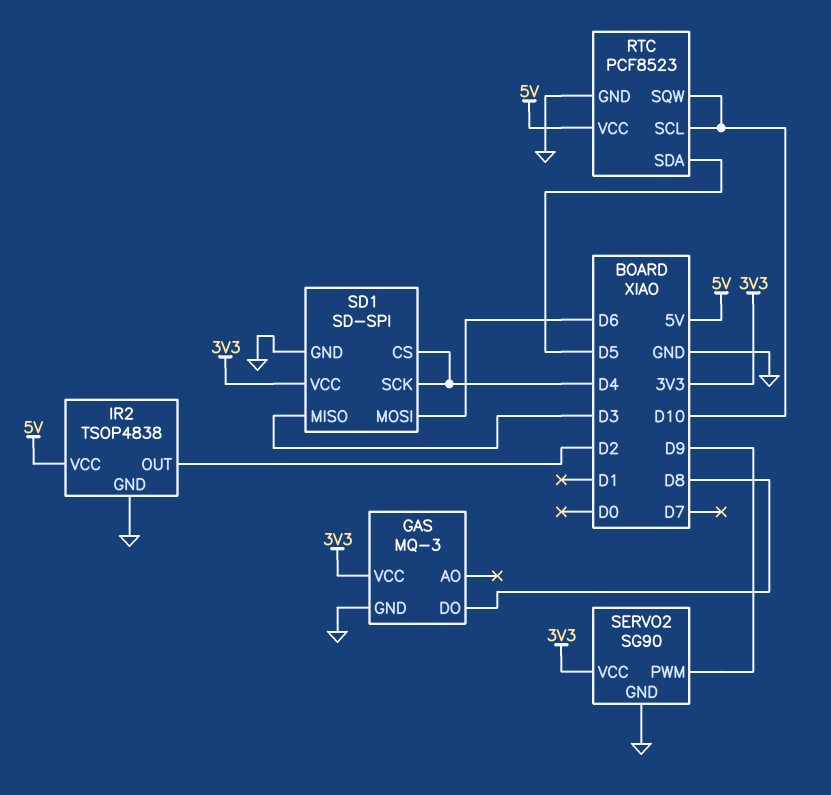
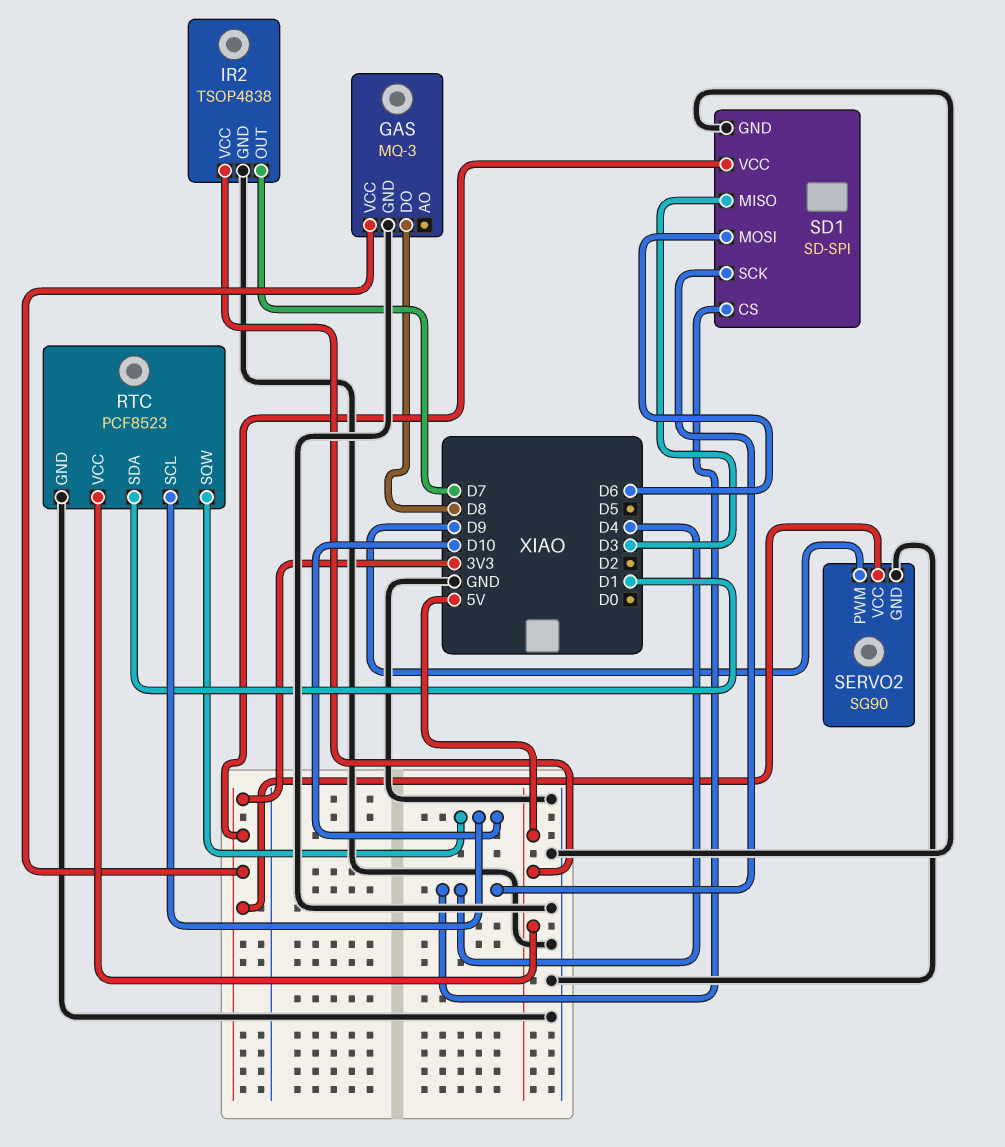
IR2 pin OUT: D2 -> D7
RTC pin SDA: D5 -> D1

